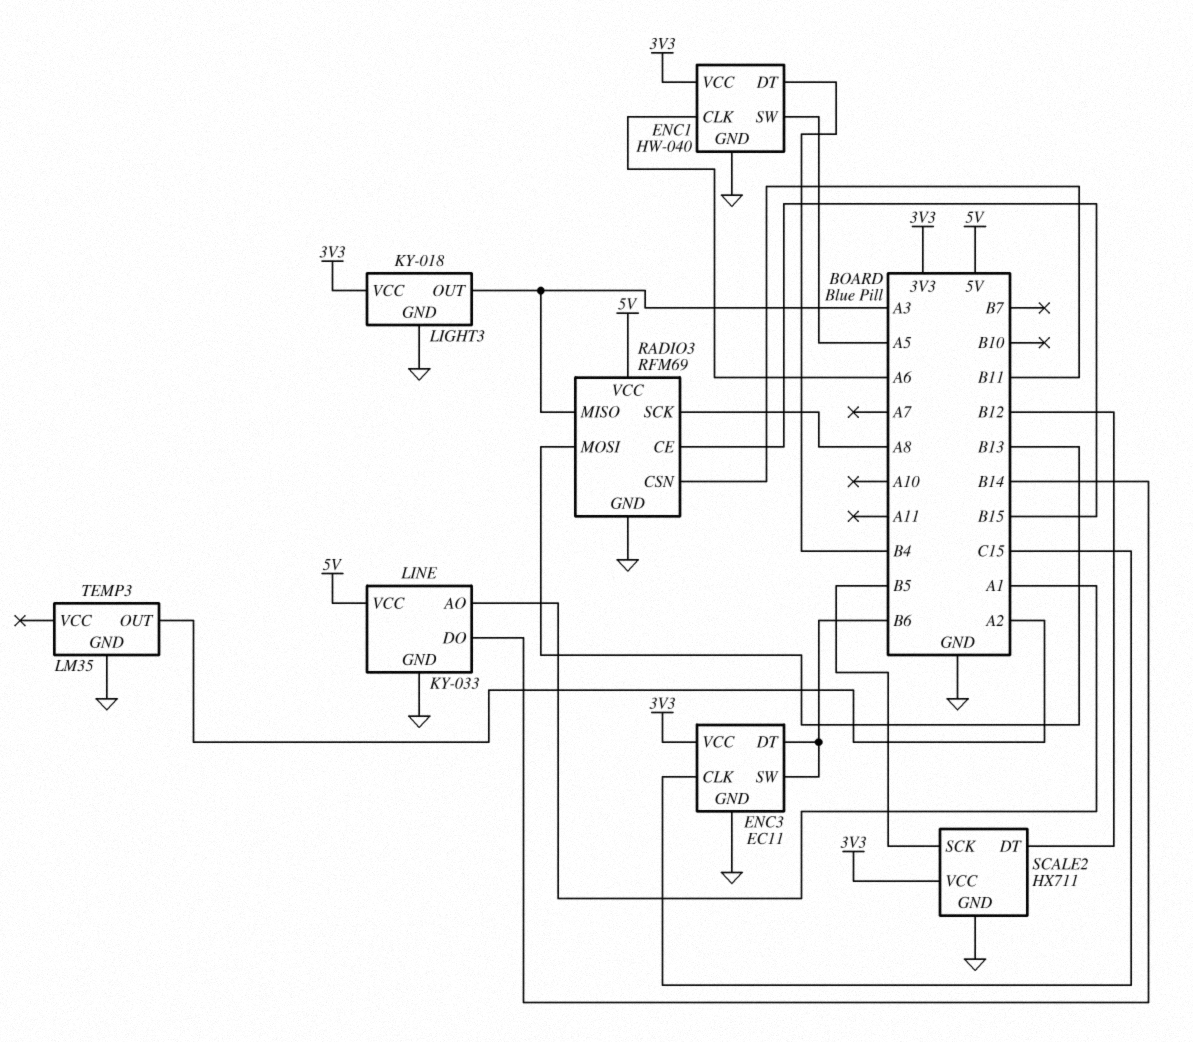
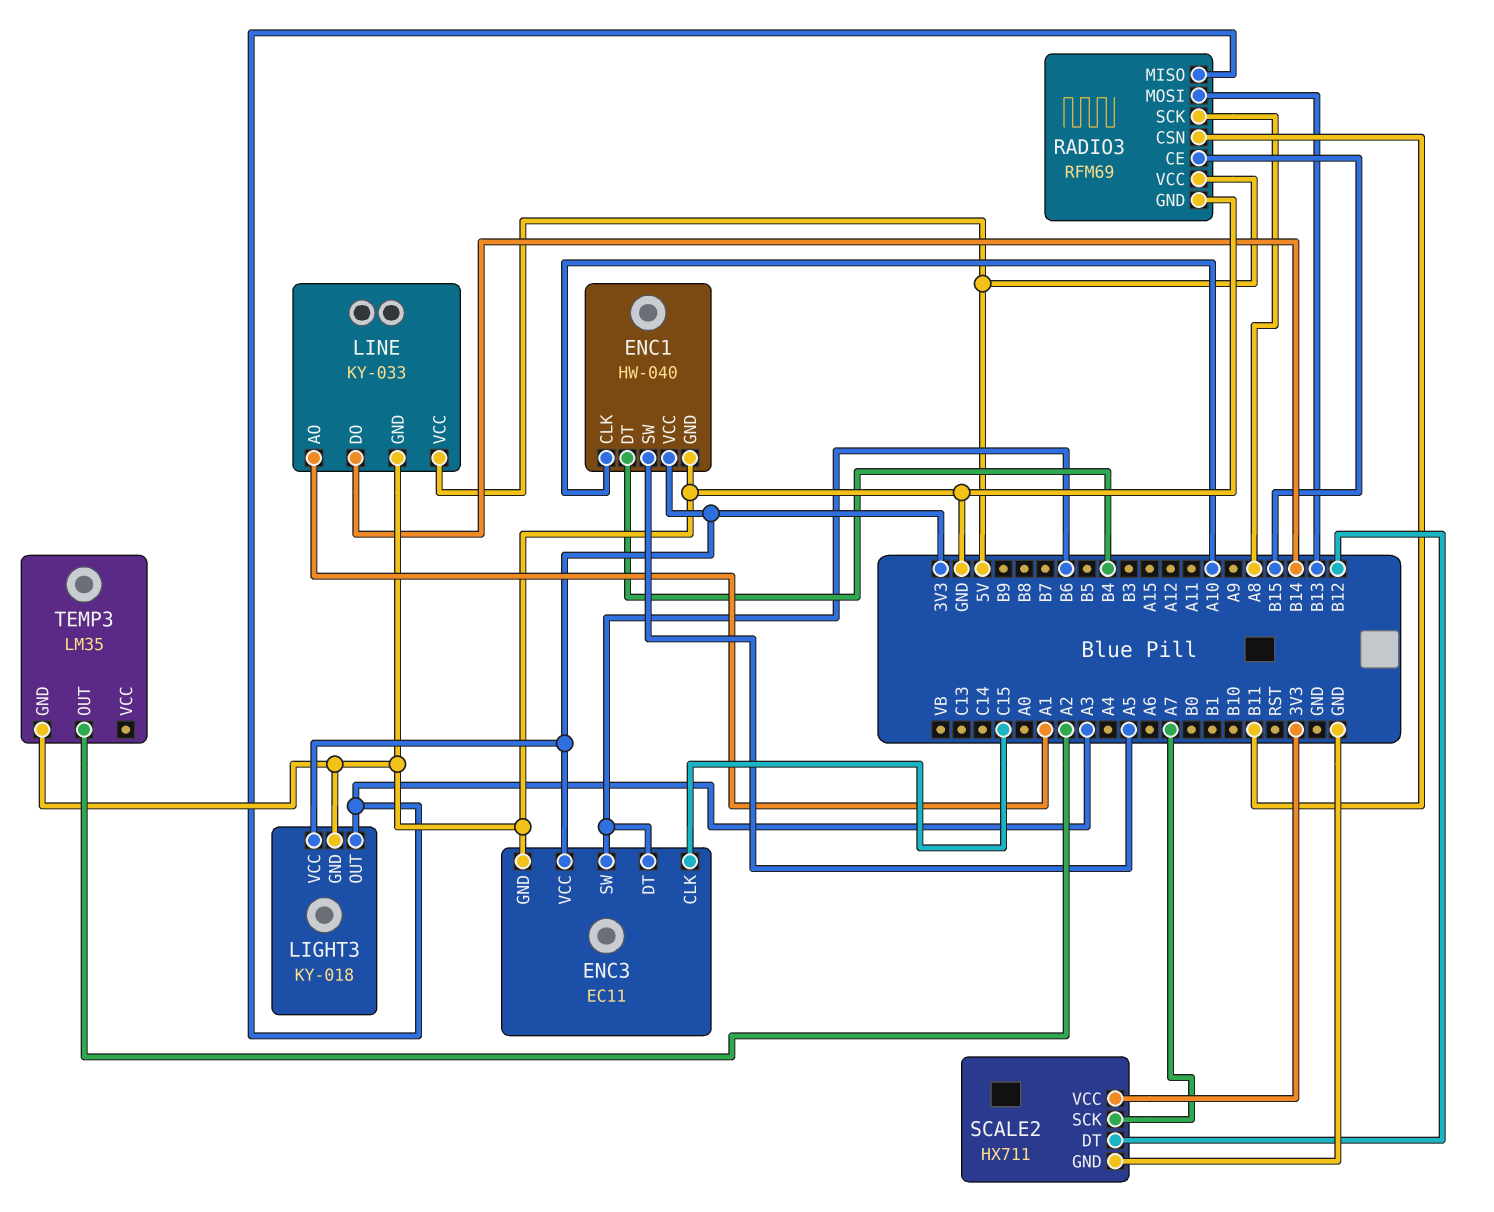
ENC1 pin CLK: A6 -> A10
SCALE2 pin SCK: B5 -> A7

